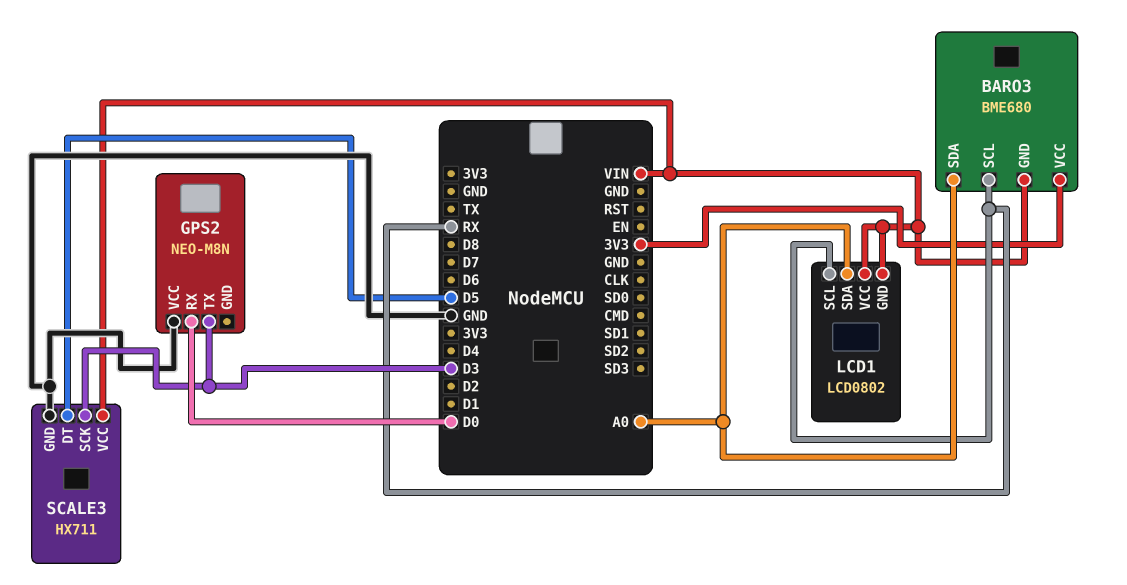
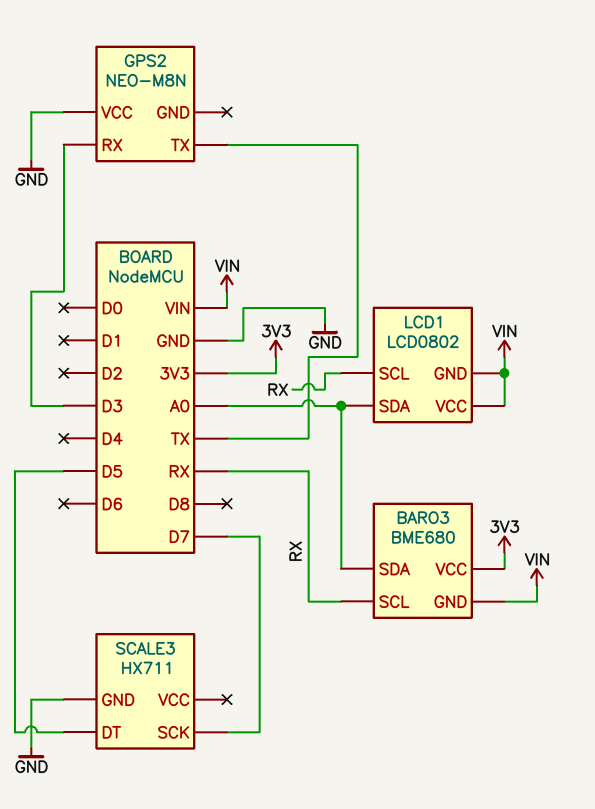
GPS2 pin RX: D0 -> D3
GPS2 pin TX: D3 -> TX
SCALE3 pin SCK: D3 -> D7
SCALE3 pin VCC: VIN -> none

